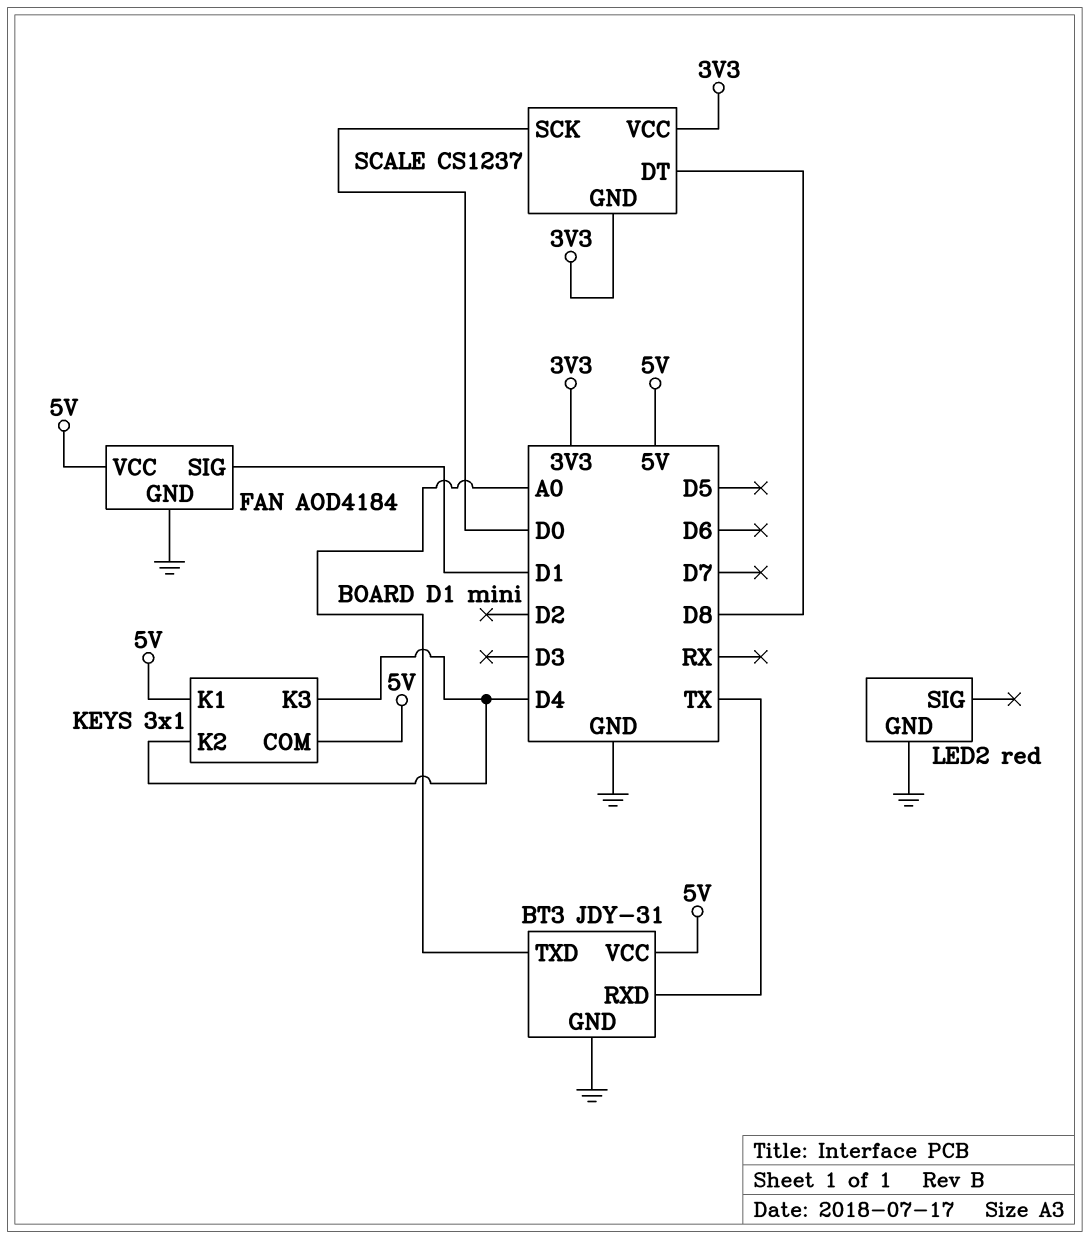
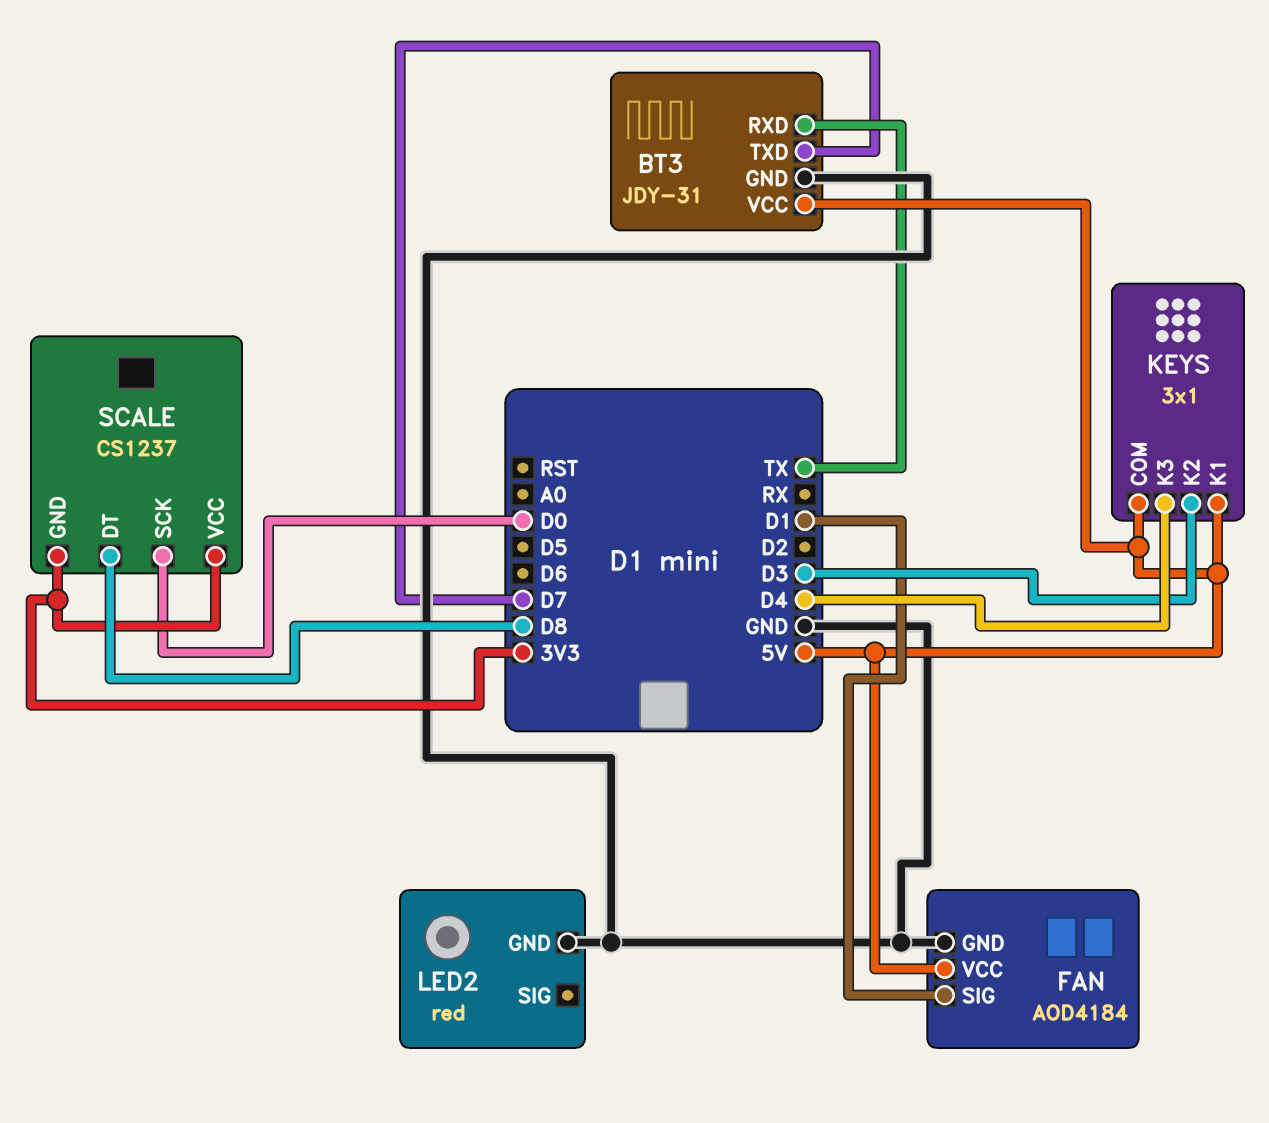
BT3 pin TXD: A0 -> D7
KEYS pin K2: D4 -> D3

